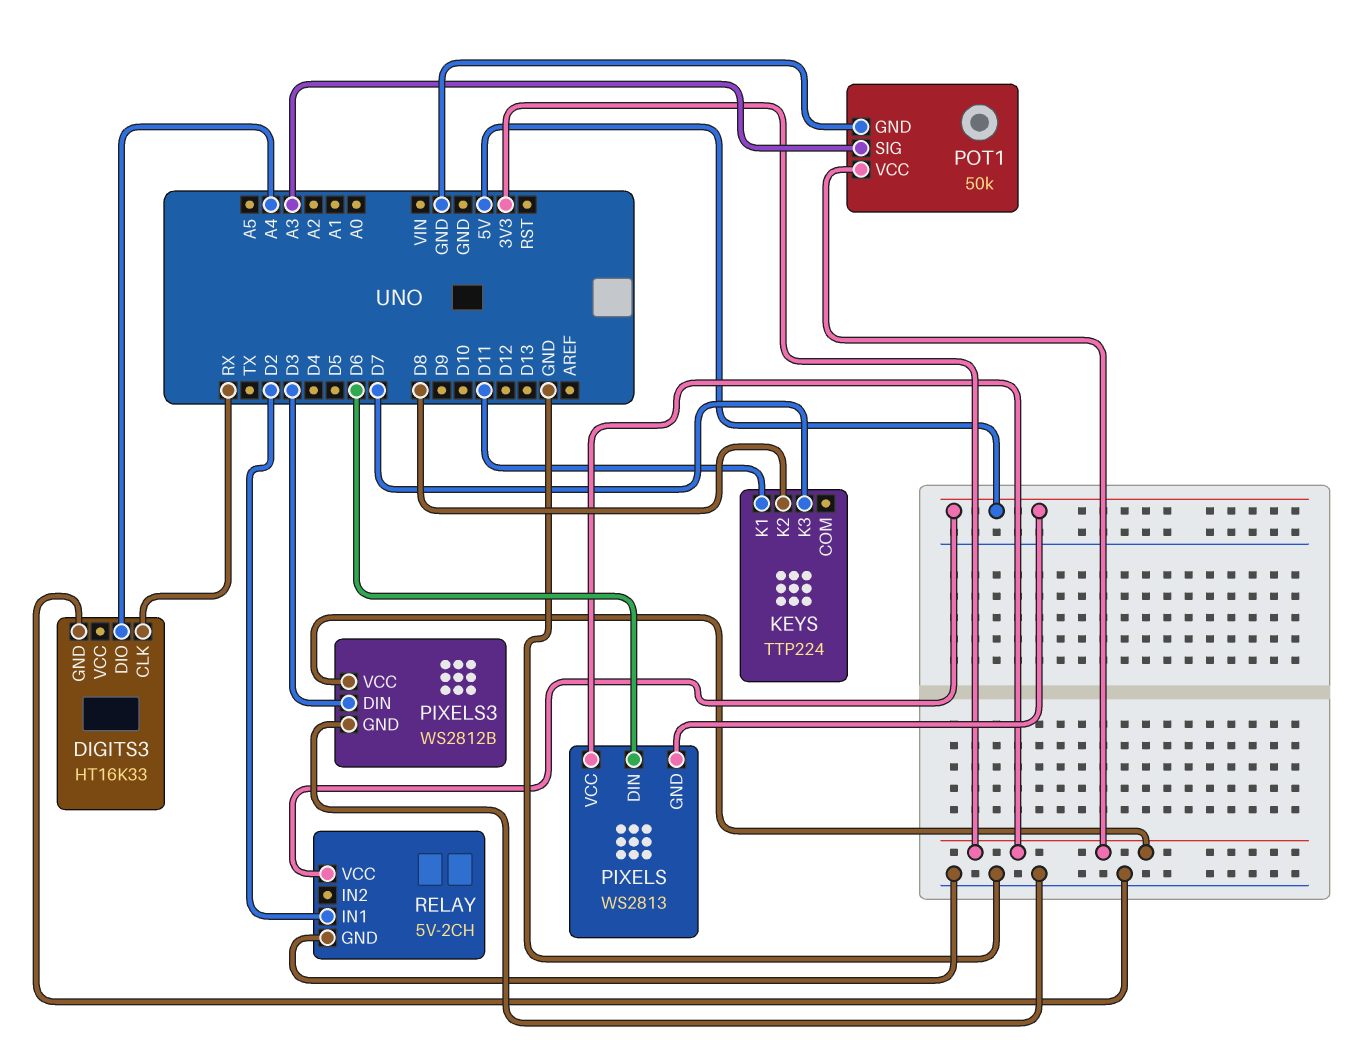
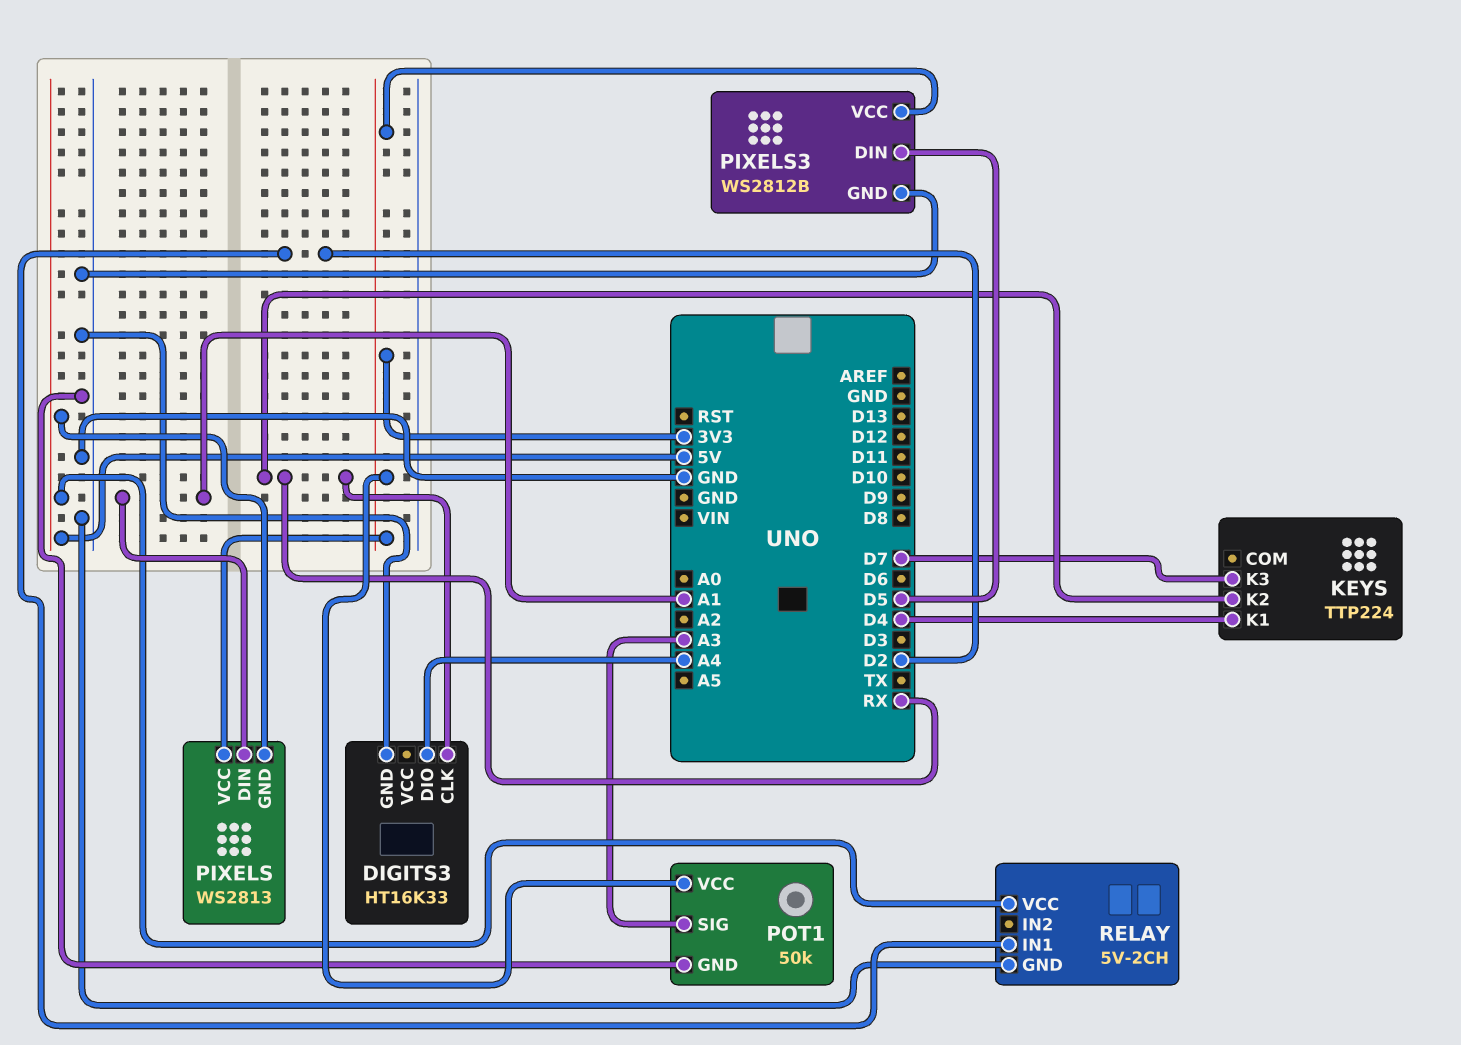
KEYS pin K1: D11 -> D4
KEYS pin K2: D8 -> RX
PIXELS pin DIN: D6 -> A1
PIXELS3 pin DIN: D3 -> D5

